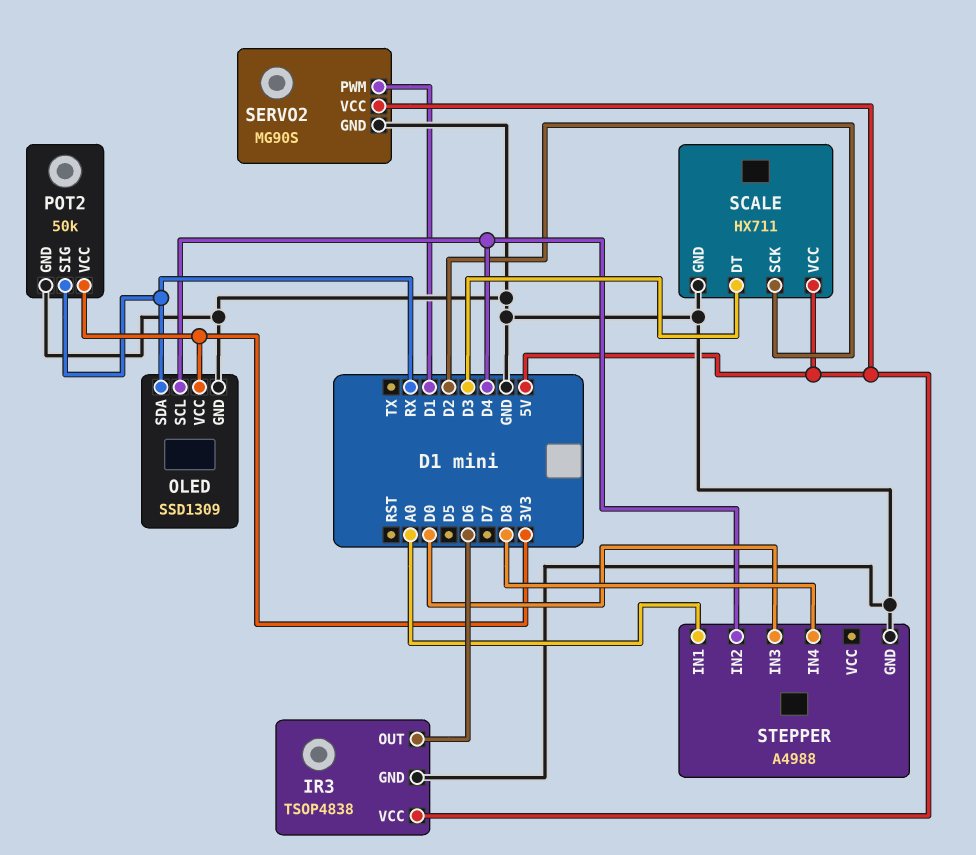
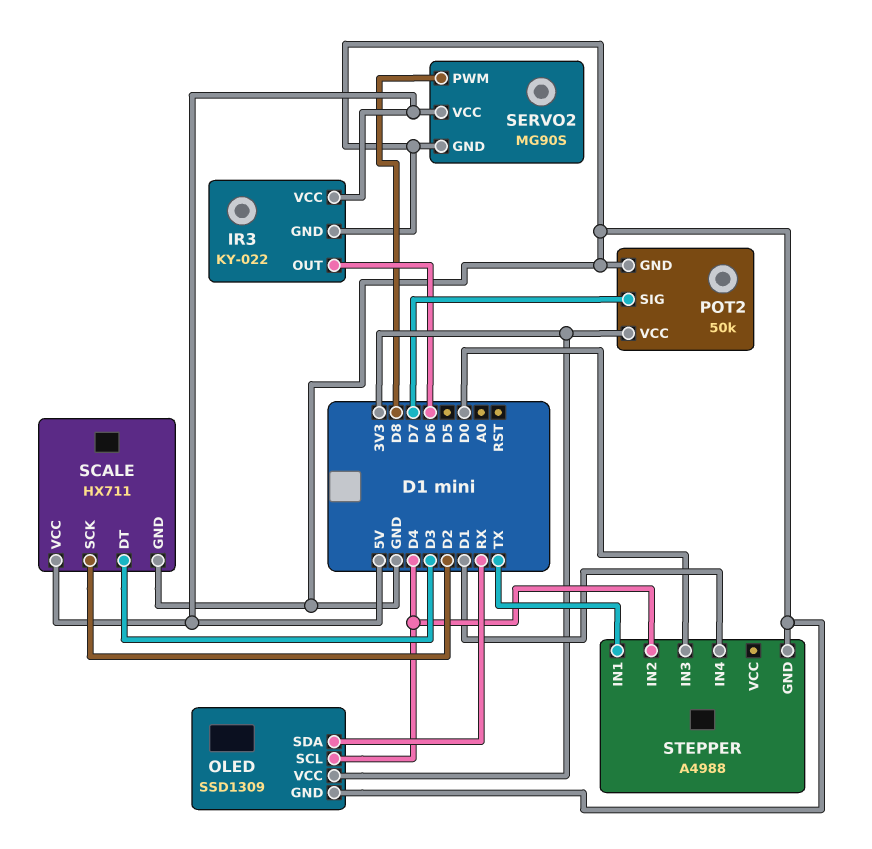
IR3: TSOP4838 -> KY-022
POT2 pin SIG: RX -> D7
SERVO2 pin PWM: D1 -> D8
STEPPER pin IN1: A0 -> TX
STEPPER pin IN4: D8 -> D1

